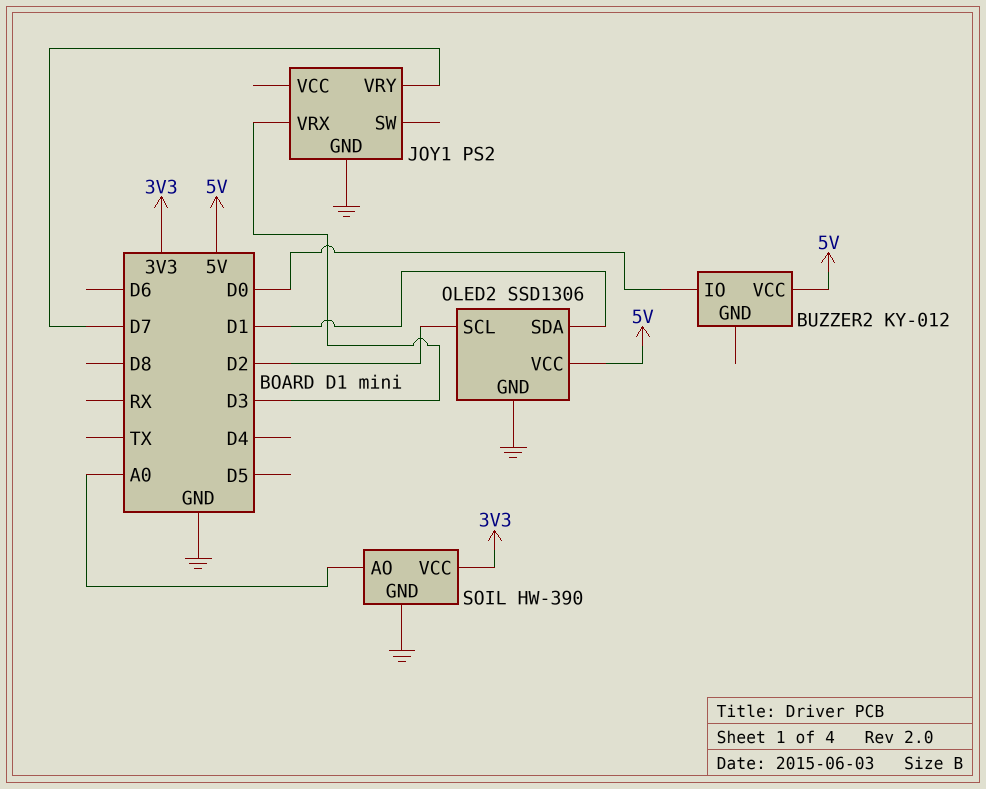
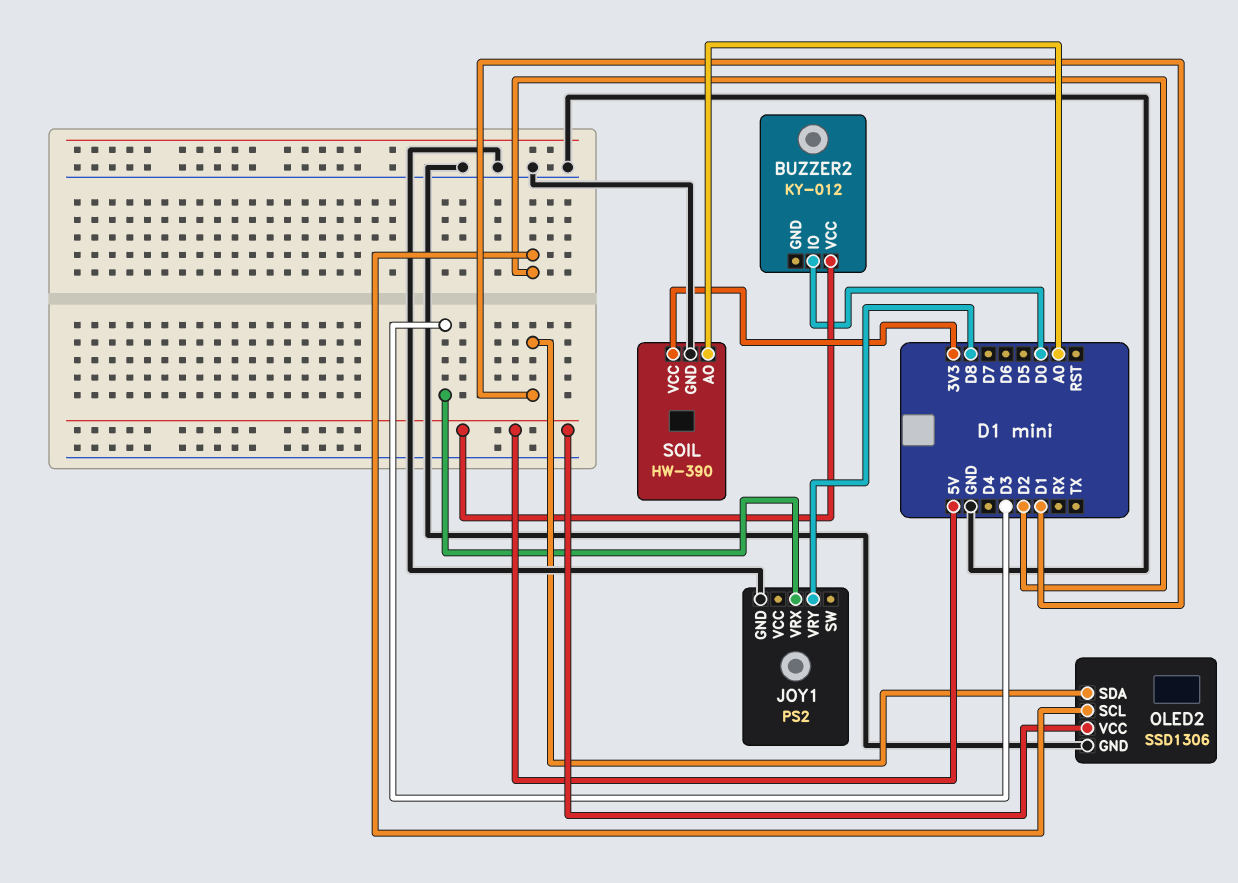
JOY1 pin VRY: D7 -> D8

